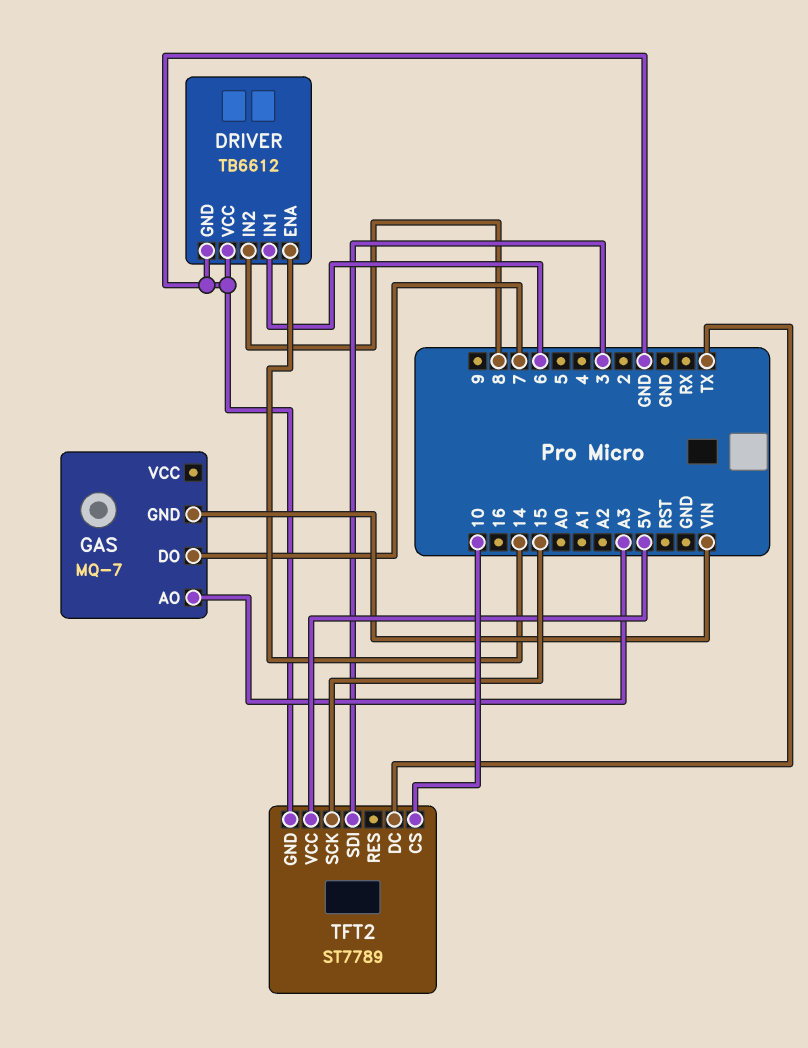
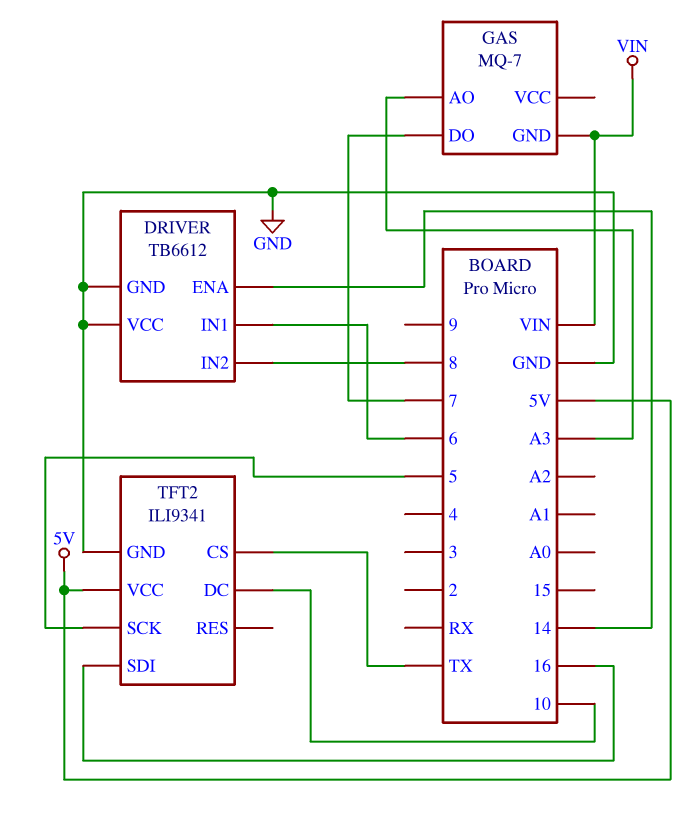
TFT2: ST7789 -> ILI9341
TFT2 pin CS: 10 -> TX
TFT2 pin DC: TX -> 10
TFT2 pin SCK: 15 -> 5
TFT2 pin SDI: 3 -> 16

